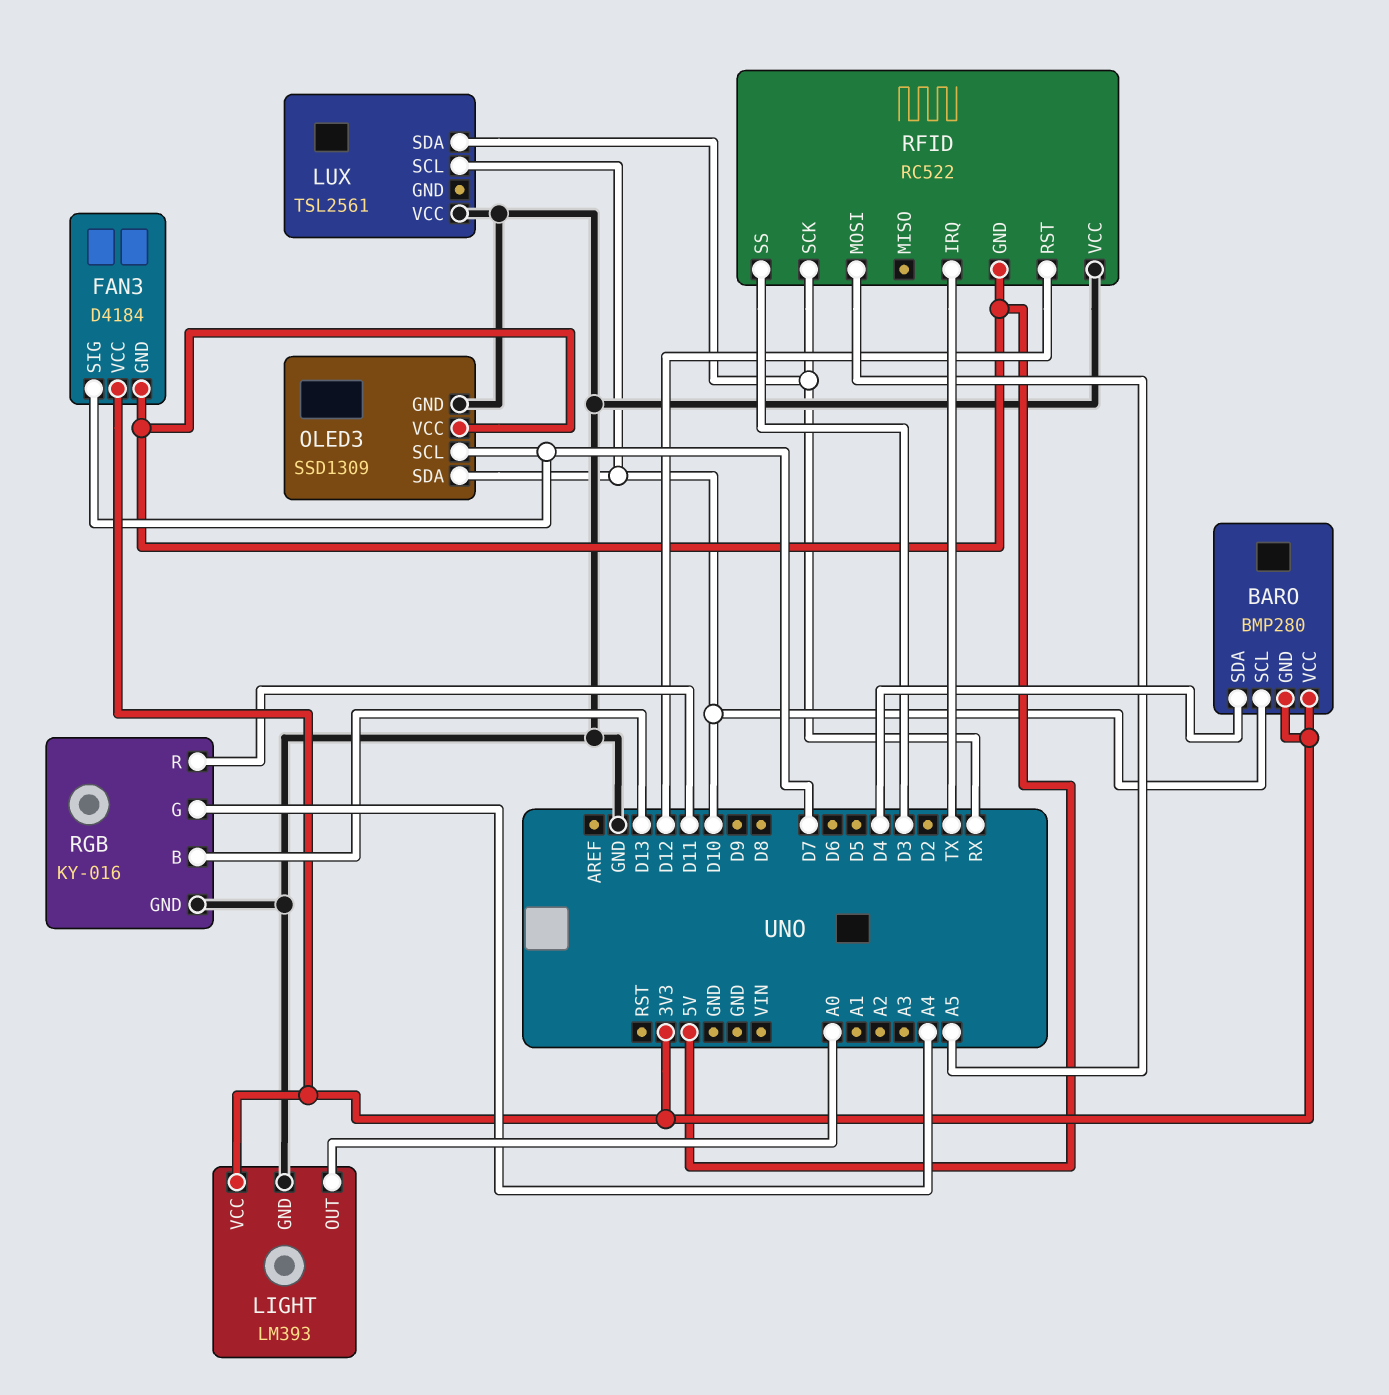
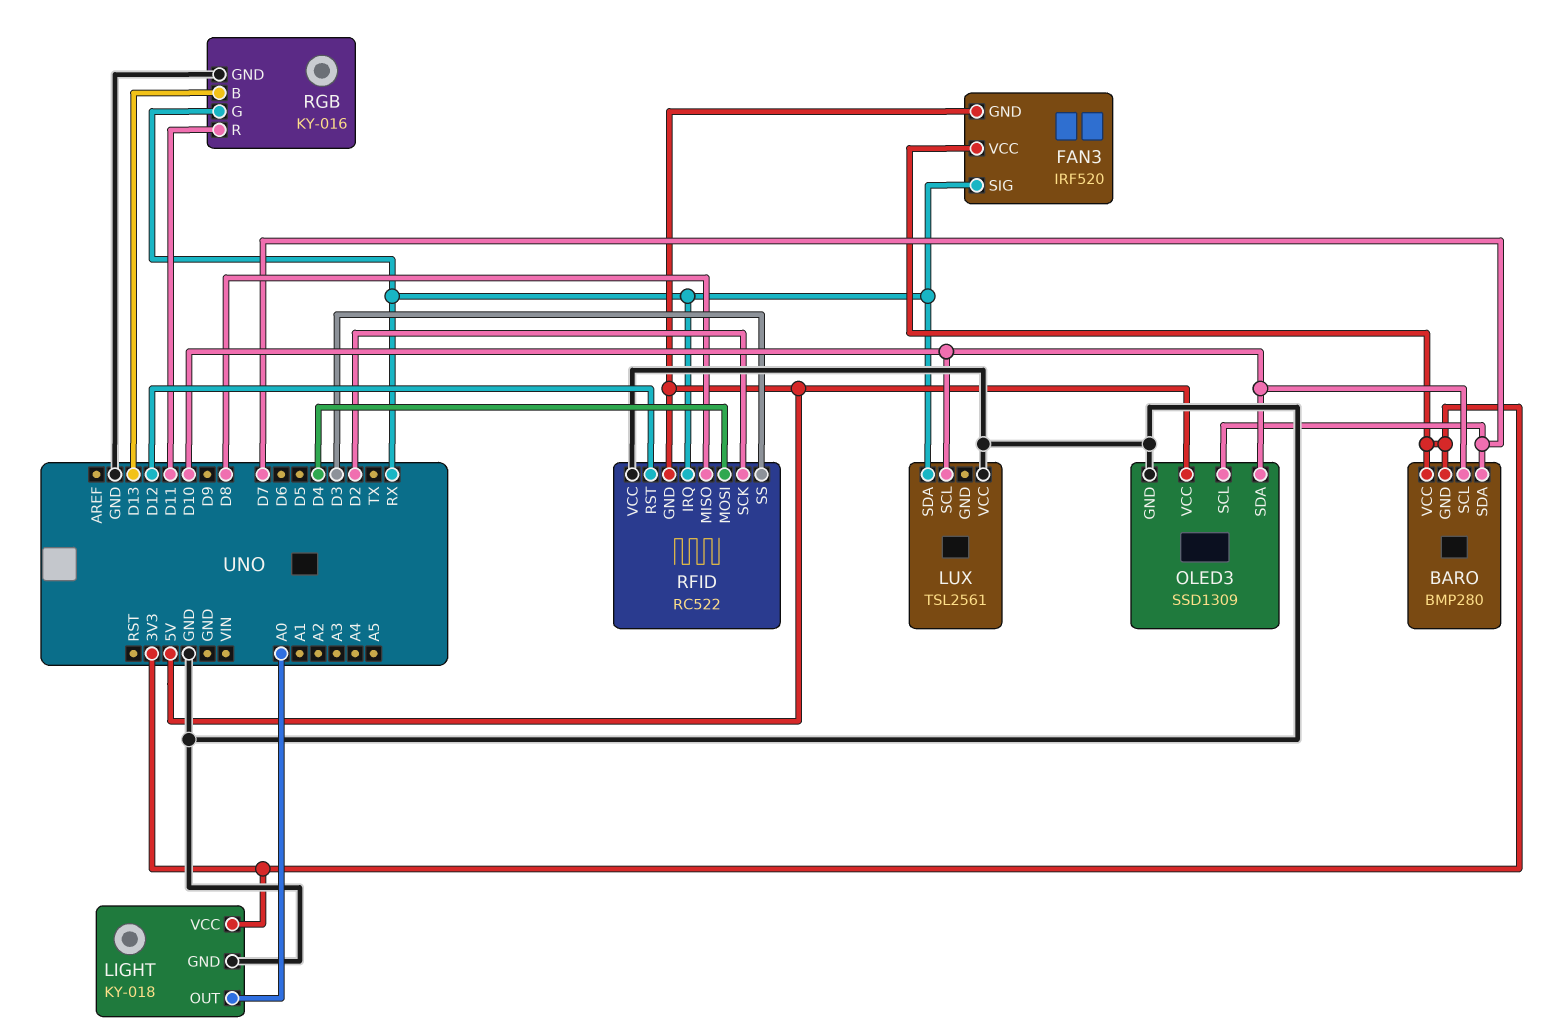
BARO pin SDA: D4 -> D7
FAN3: D4184 -> IRF520
FAN3 pin SIG: D7 -> RX
LIGHT: LM393 -> KY-018
RFID pin IRQ: TX -> RX
RFID pin MISO: none -> D8
RFID pin MOSI: A5 -> D4
RFID pin SCK: RX -> D2
RGB pin G: A4 -> RX

